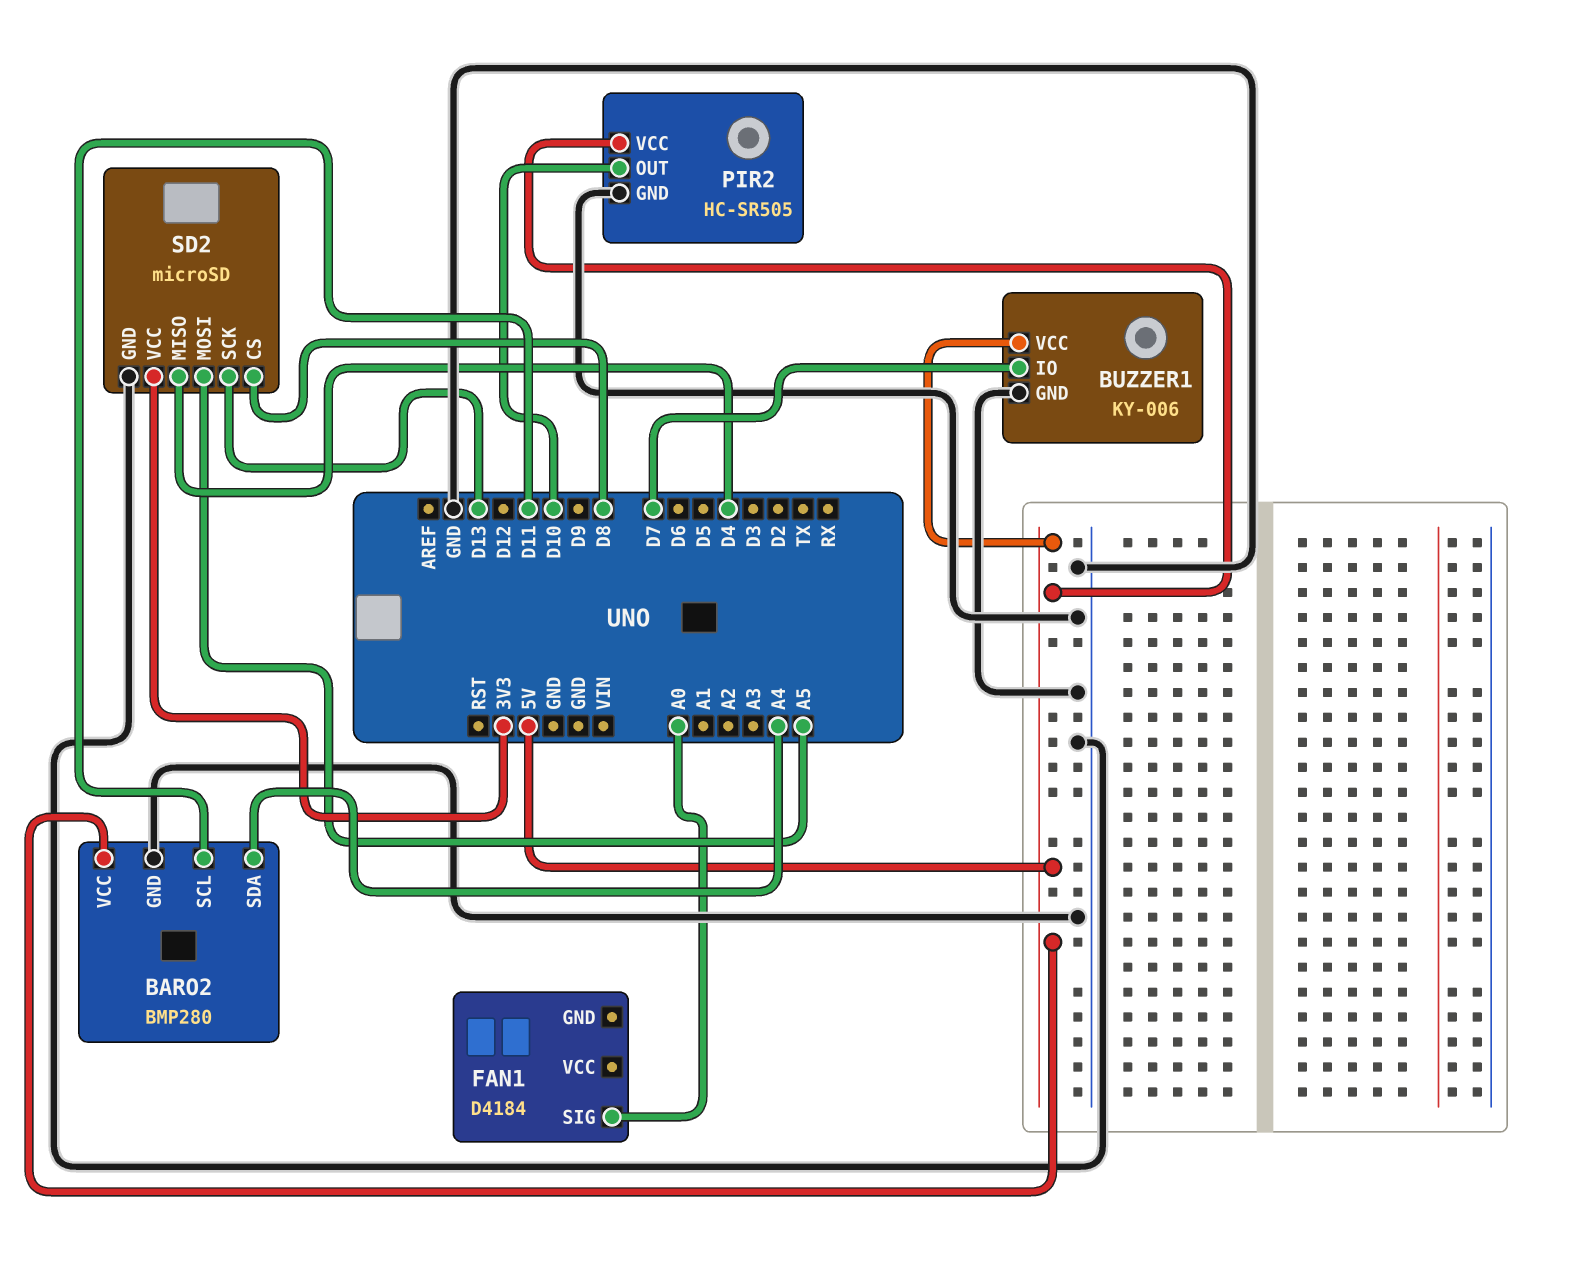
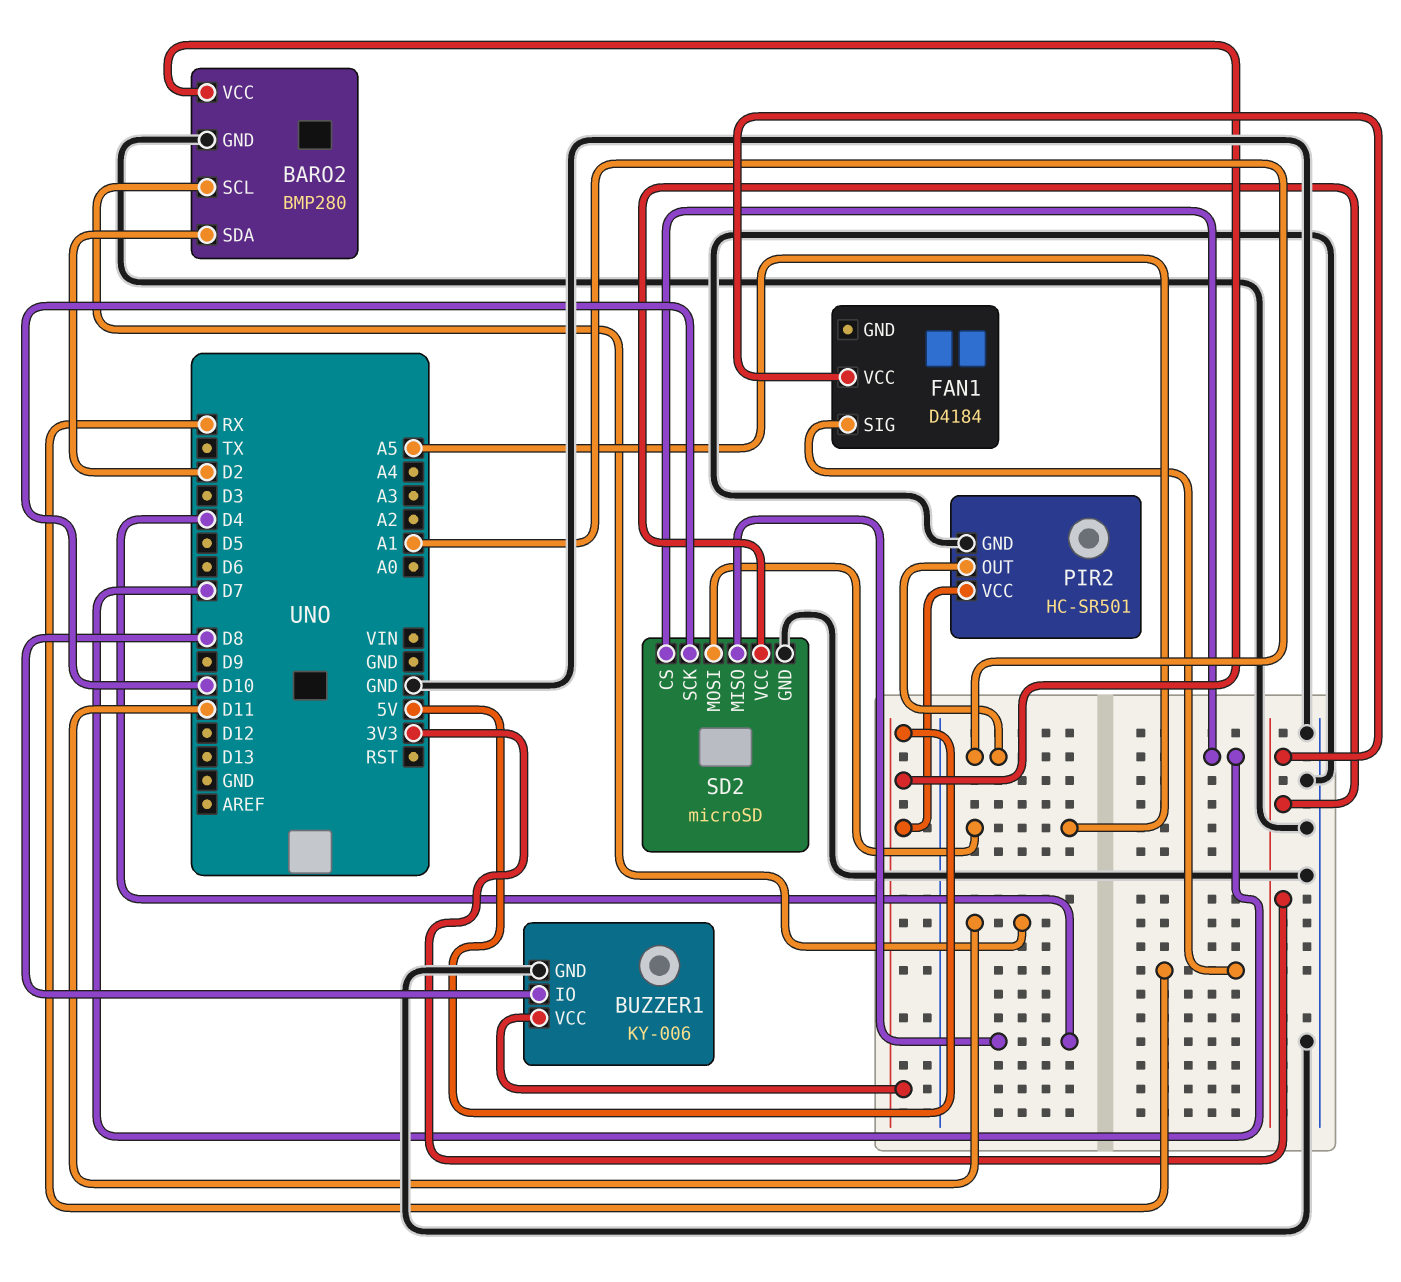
BARO2 pin SDA: A4 -> D2
BUZZER1 pin IO: D7 -> D8
FAN1 pin SIG: A0 -> RX
FAN1 pin VCC: none -> 3V3
PIR2: HC-SR505 -> HC-SR501
PIR2 pin OUT: D10 -> A1
SD2 pin CS: D8 -> D7
SD2 pin SCK: D13 -> D10

